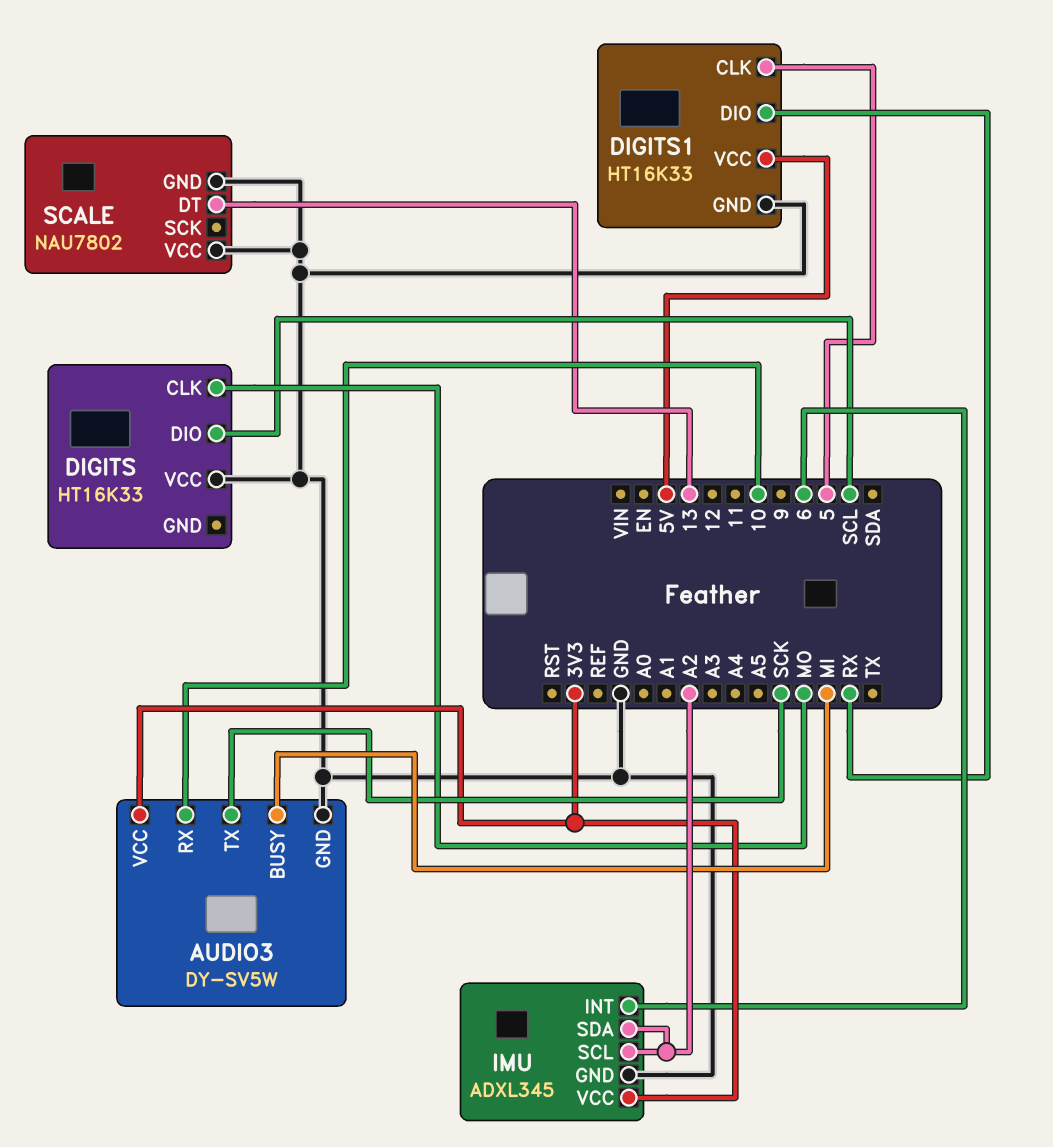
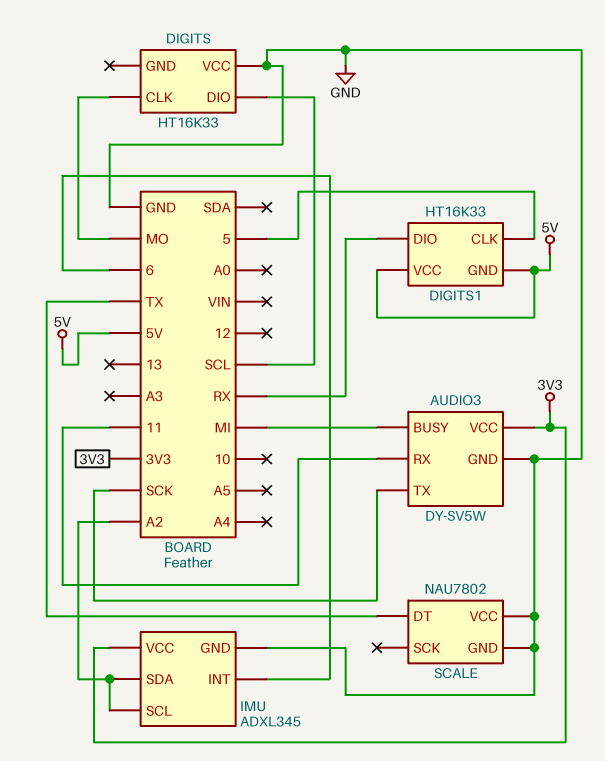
AUDIO3 pin RX: 10 -> 11
DIGITS1 pin GND: GND -> 5V
SCALE pin DT: 13 -> TX

